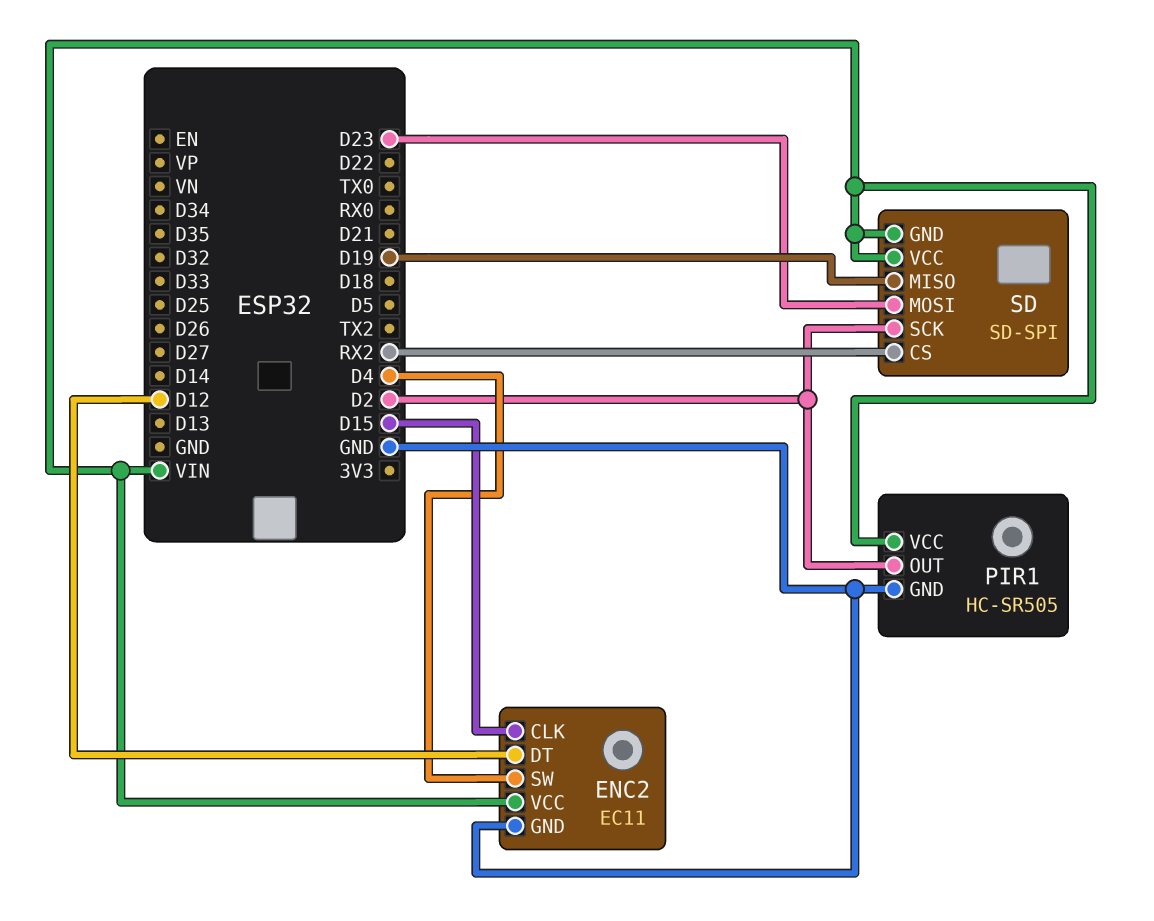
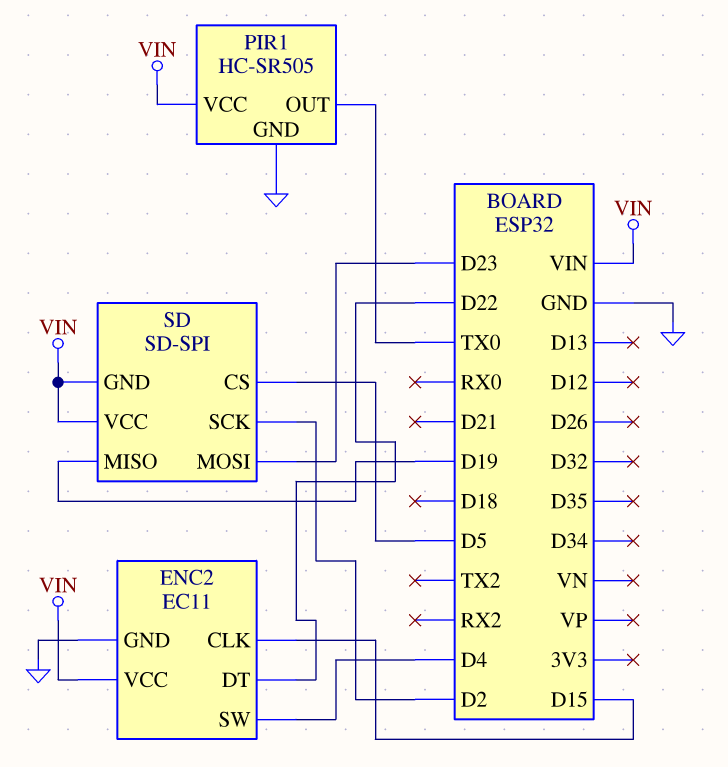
ENC2 pin DT: D12 -> D22
PIR1 pin OUT: D2 -> TX0
SD pin CS: RX2 -> D5

